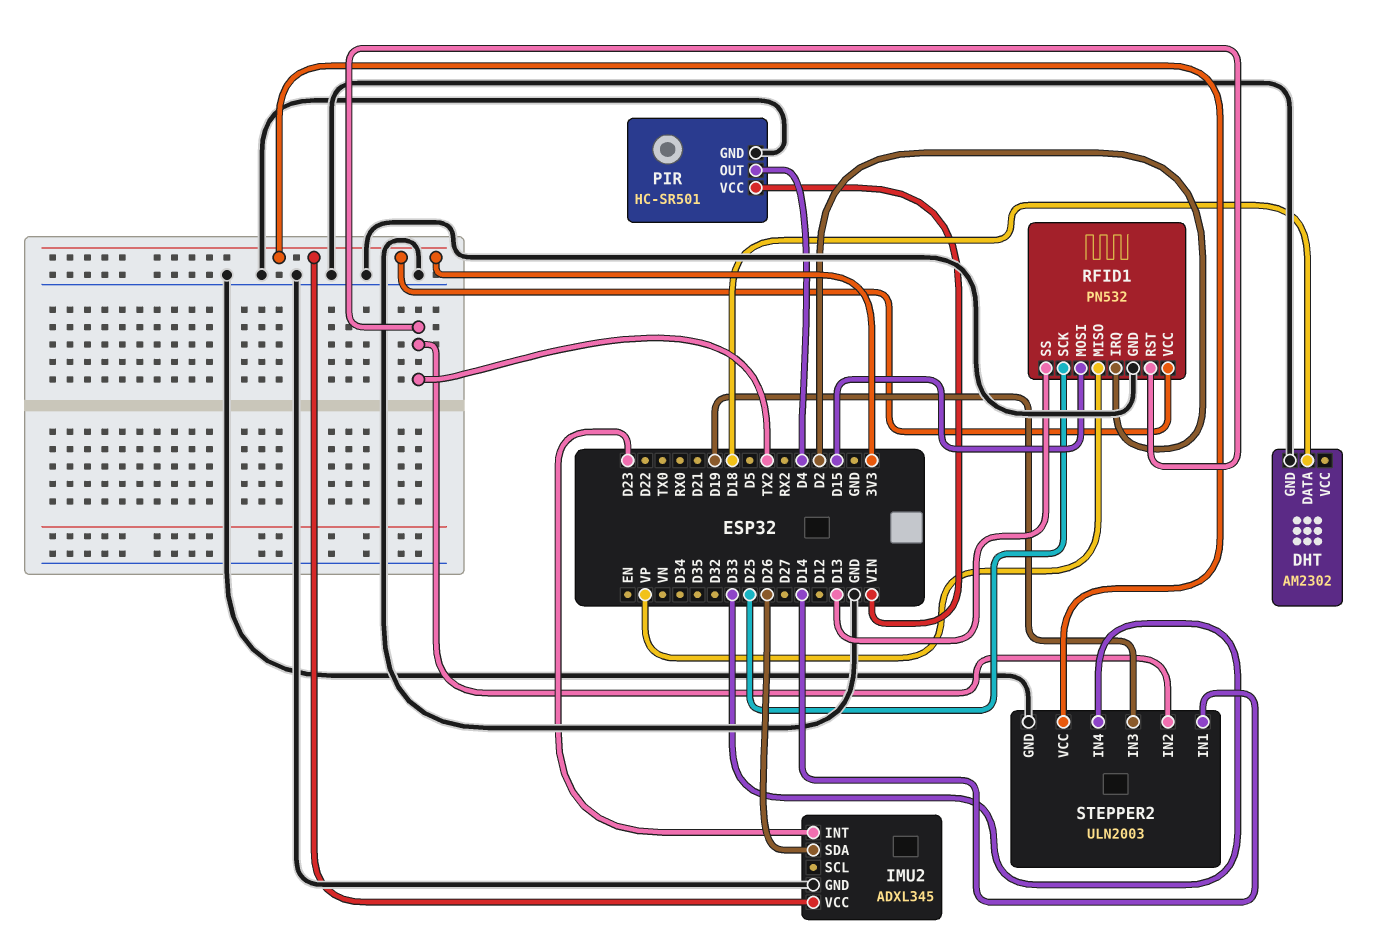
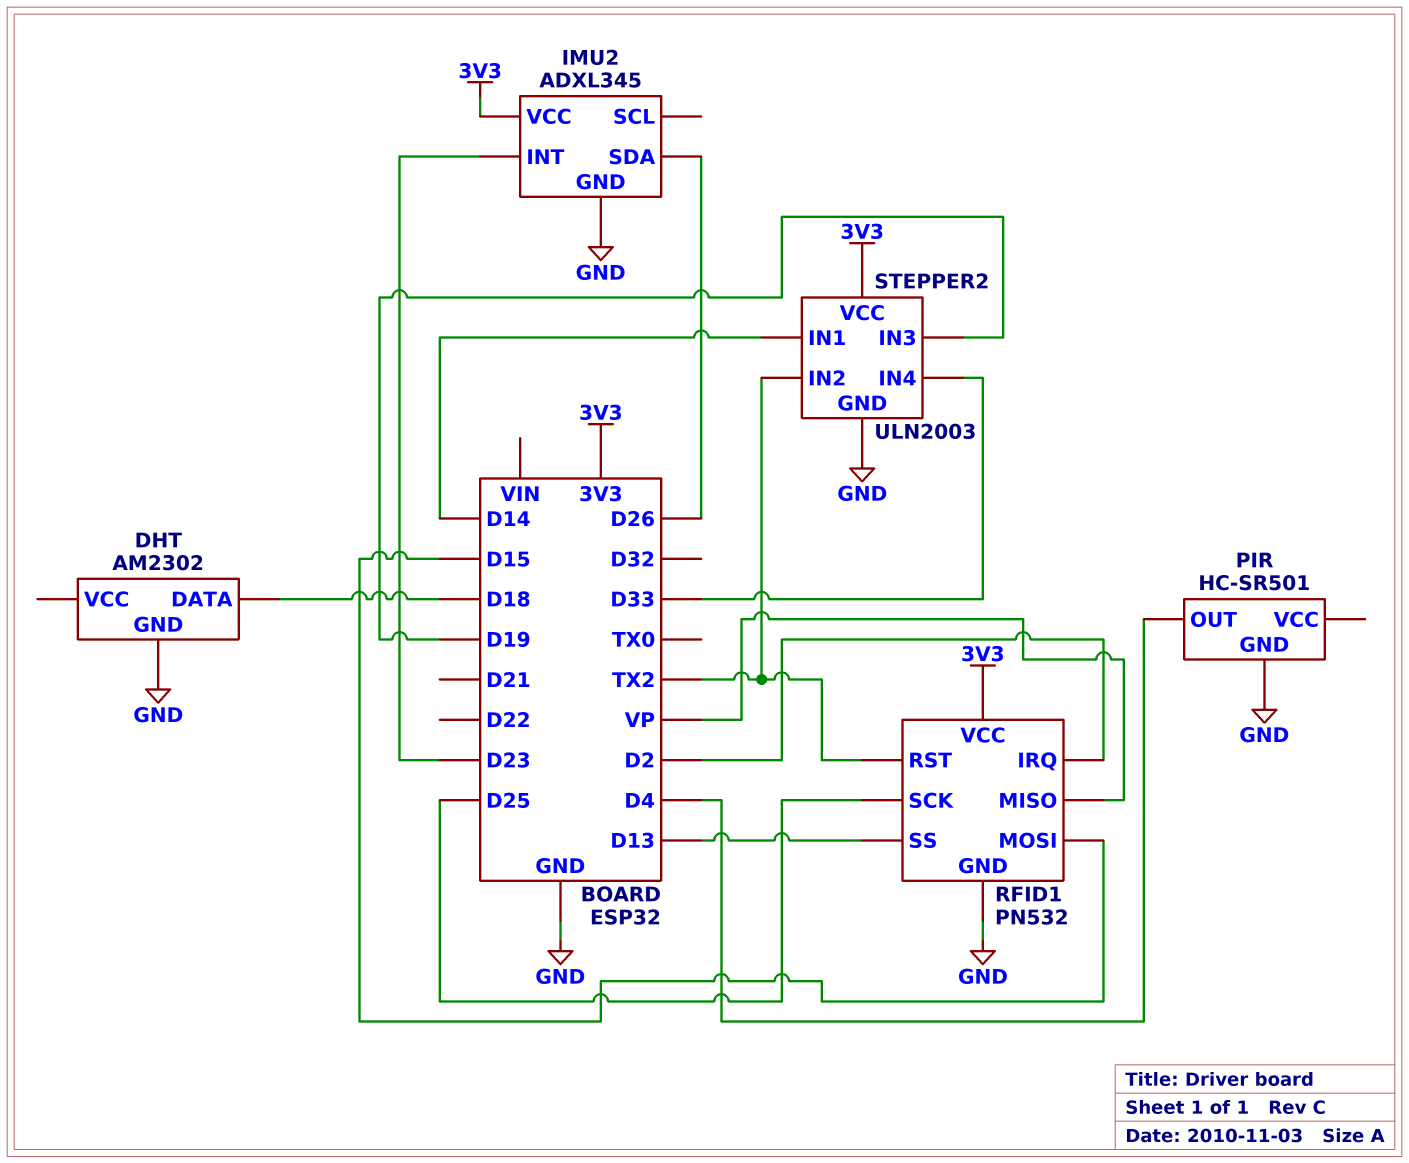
PIR pin VCC: VIN -> none

